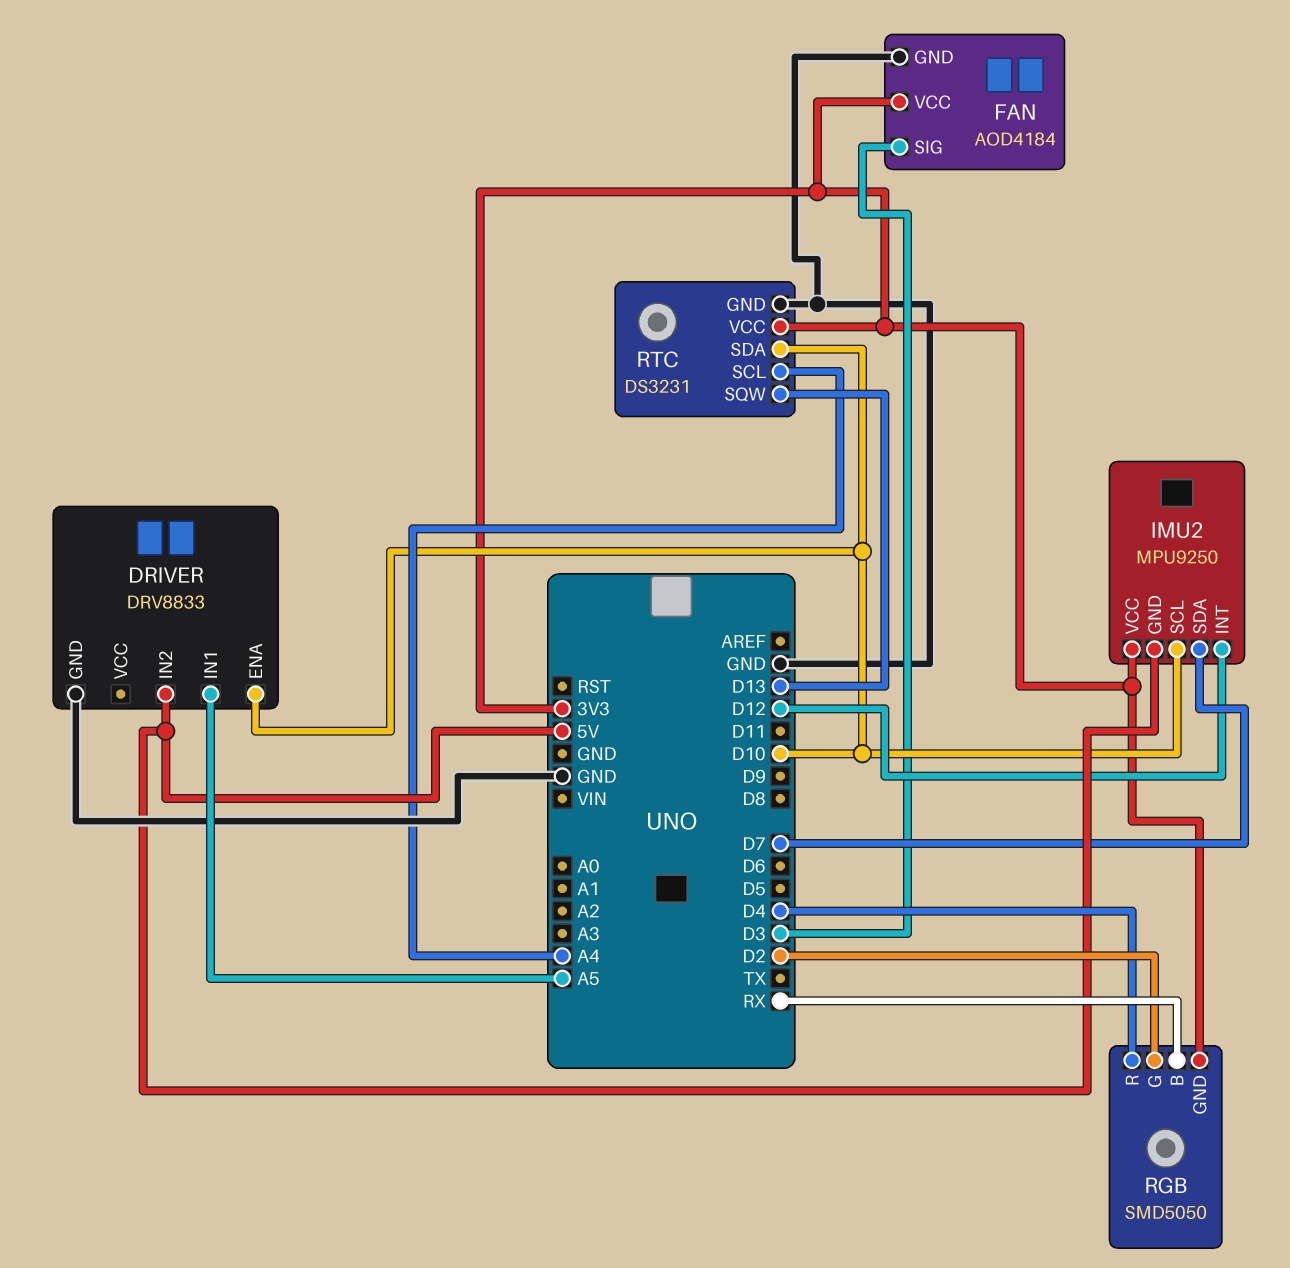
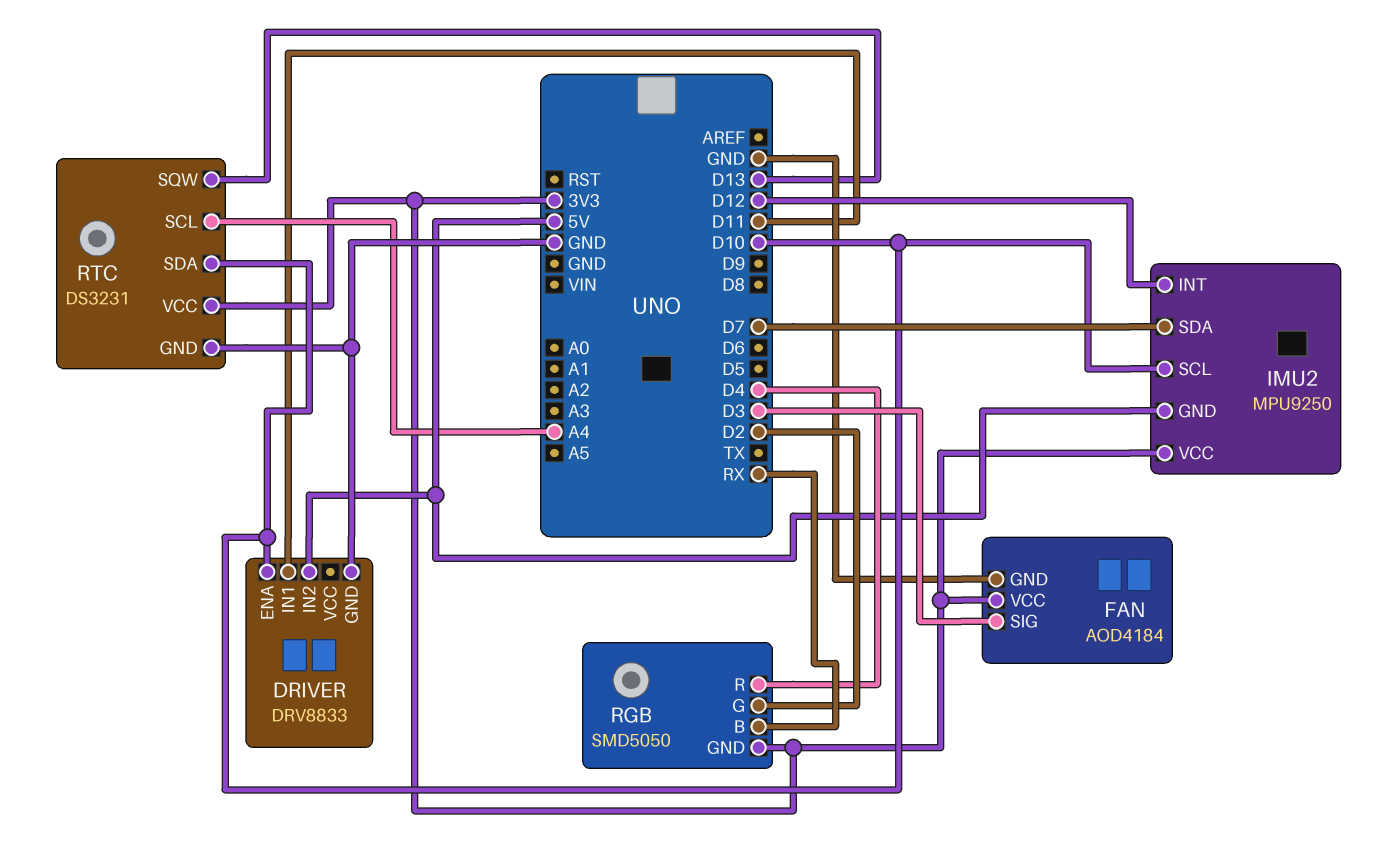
DRIVER pin IN1: A5 -> D11

